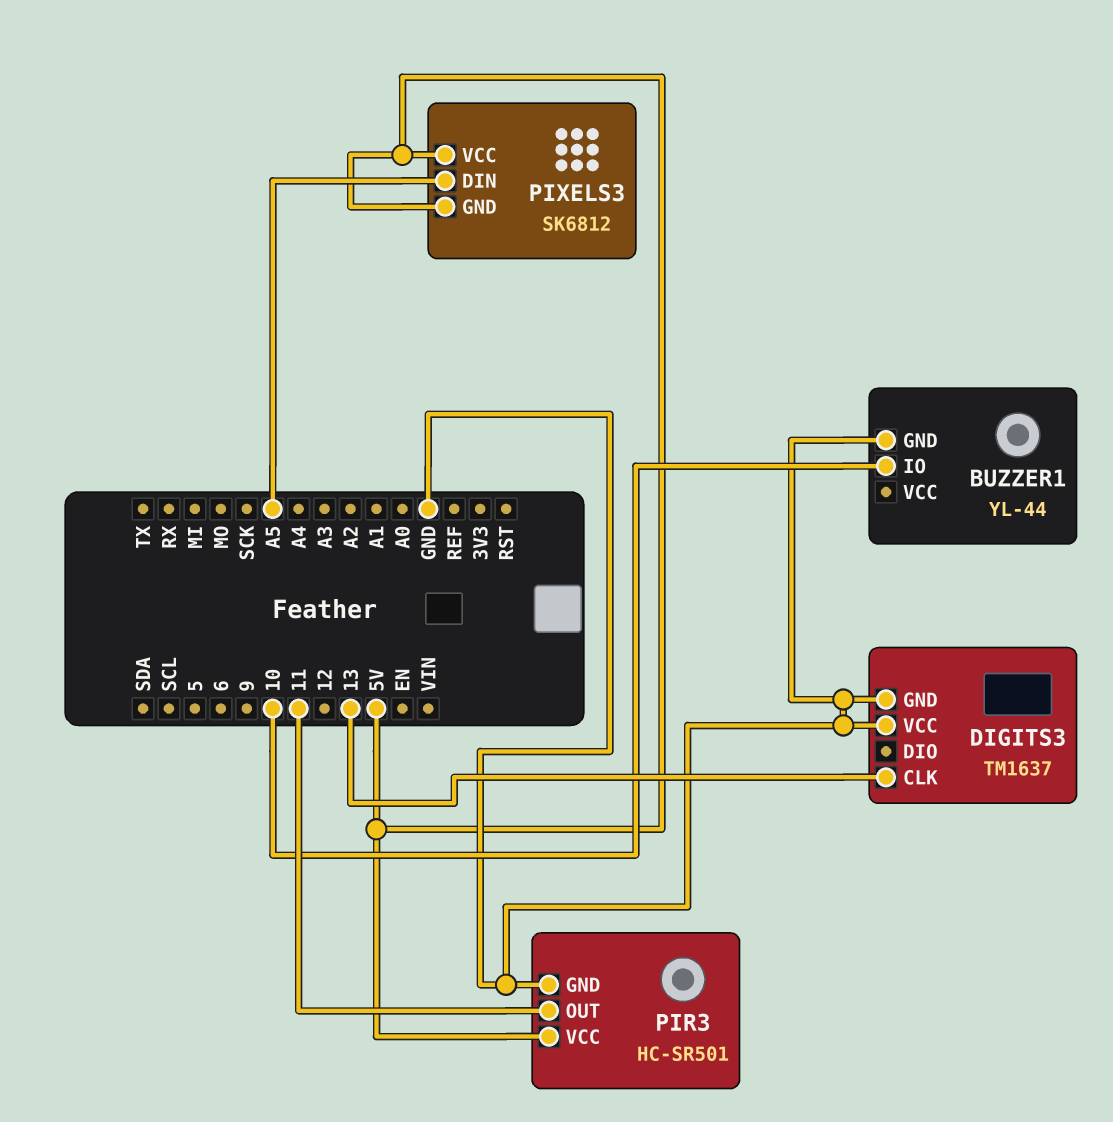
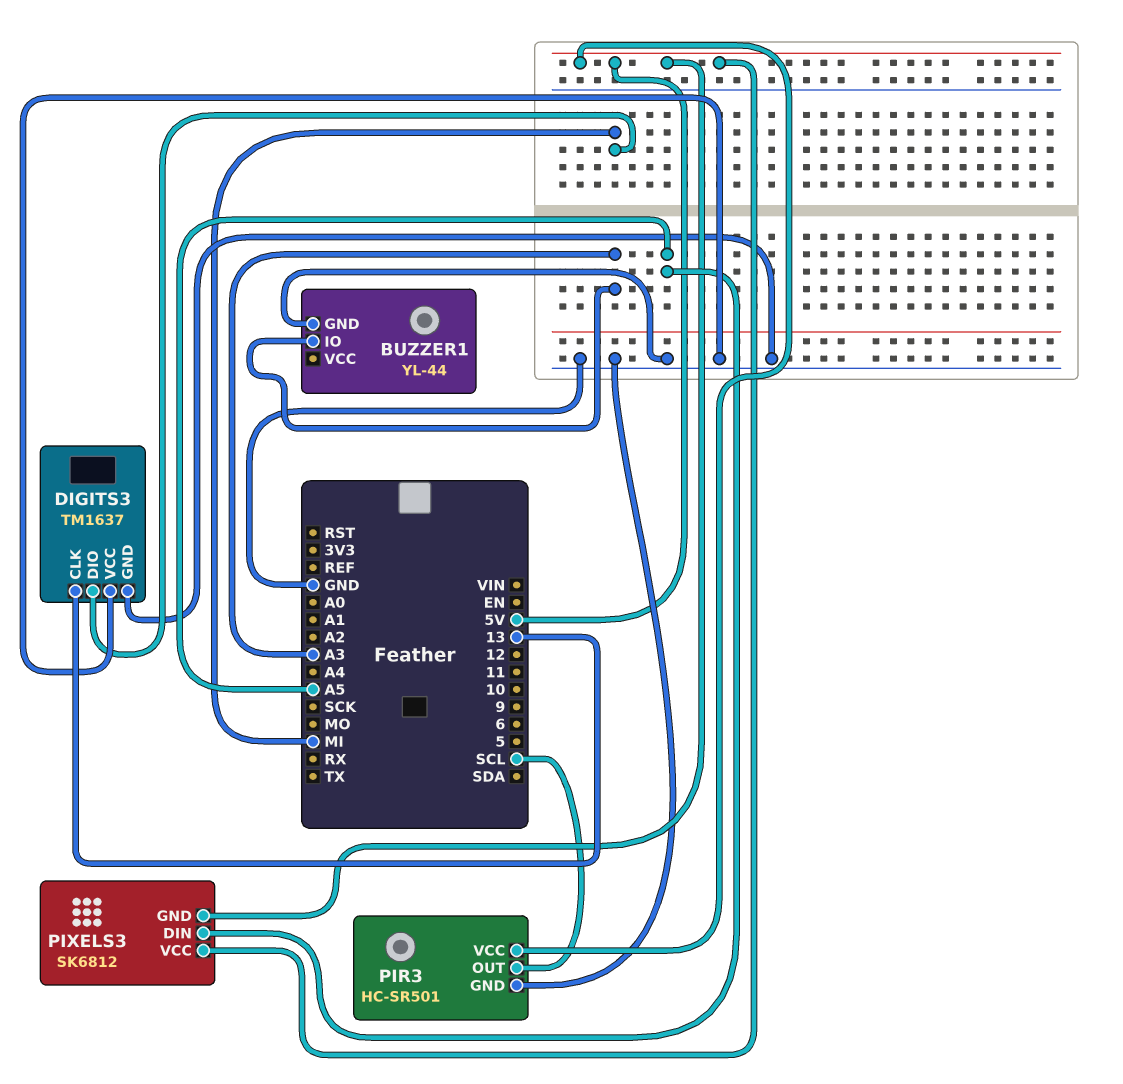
BUZZER1 pin IO: 10 -> A3
DIGITS3 pin DIO: none -> MI
PIR3 pin OUT: 11 -> SCL

